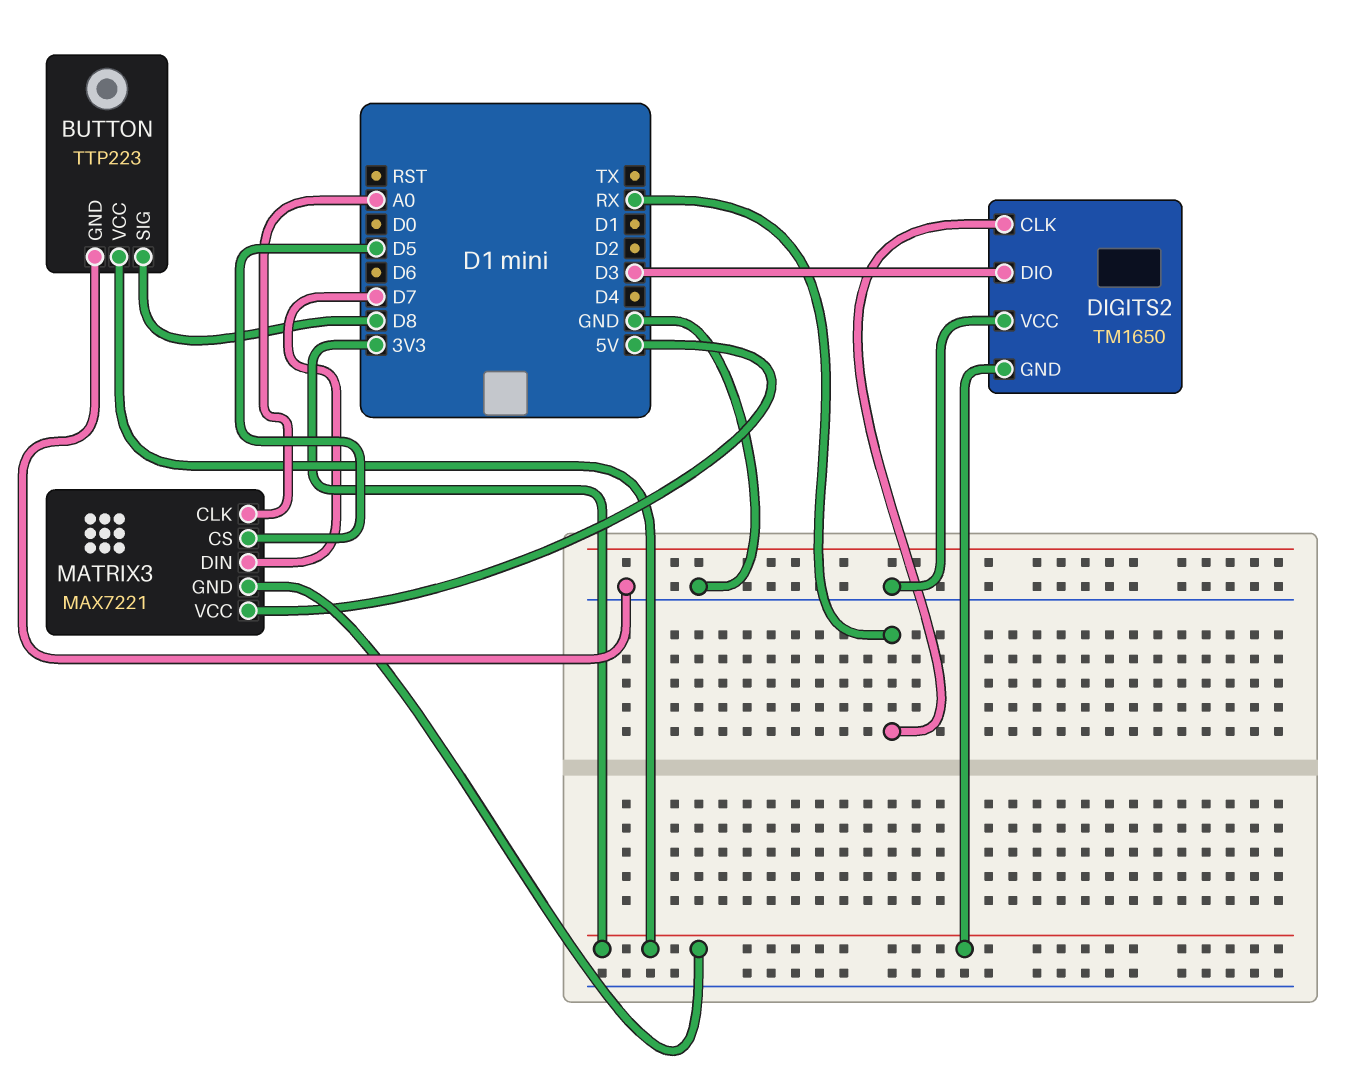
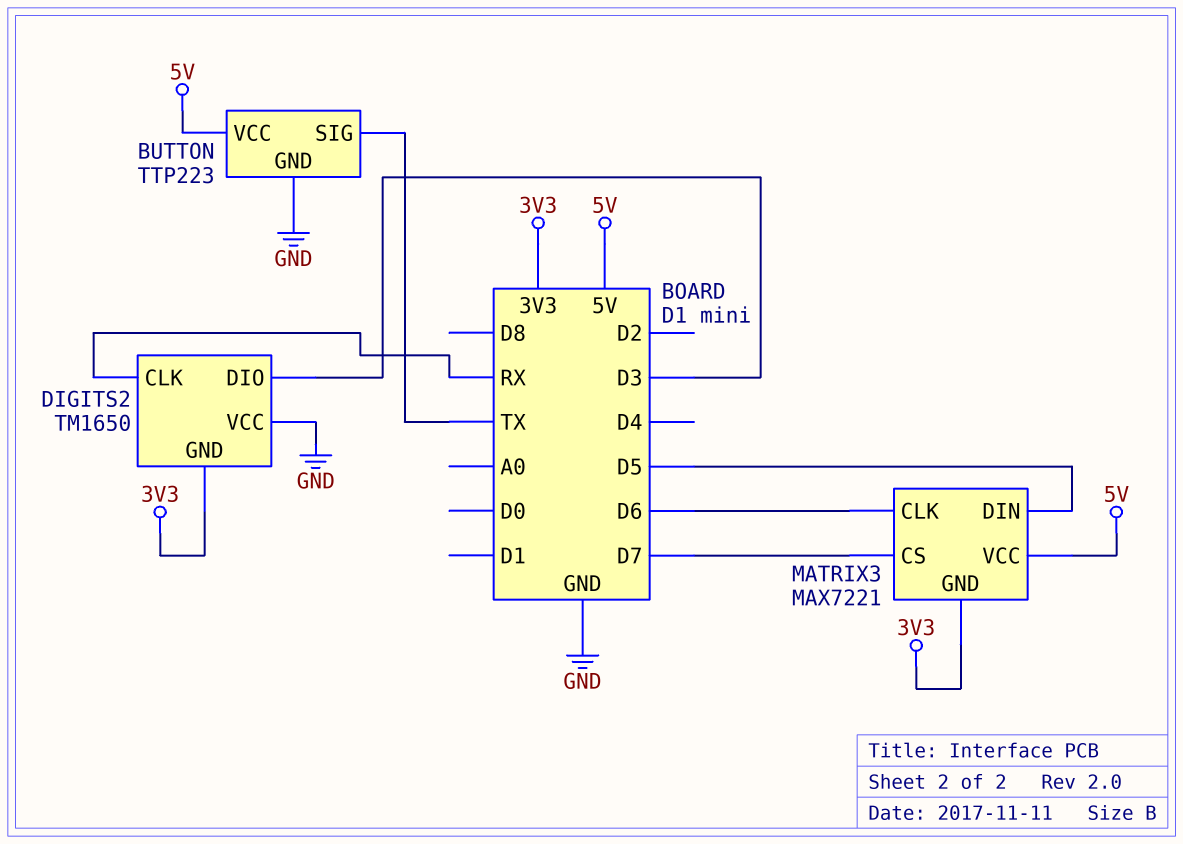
BUTTON pin SIG: D8 -> TX
BUTTON pin VCC: 3V3 -> 5V
MATRIX3 pin CLK: A0 -> D6
MATRIX3 pin CS: D5 -> D7
MATRIX3 pin DIN: D7 -> D5

